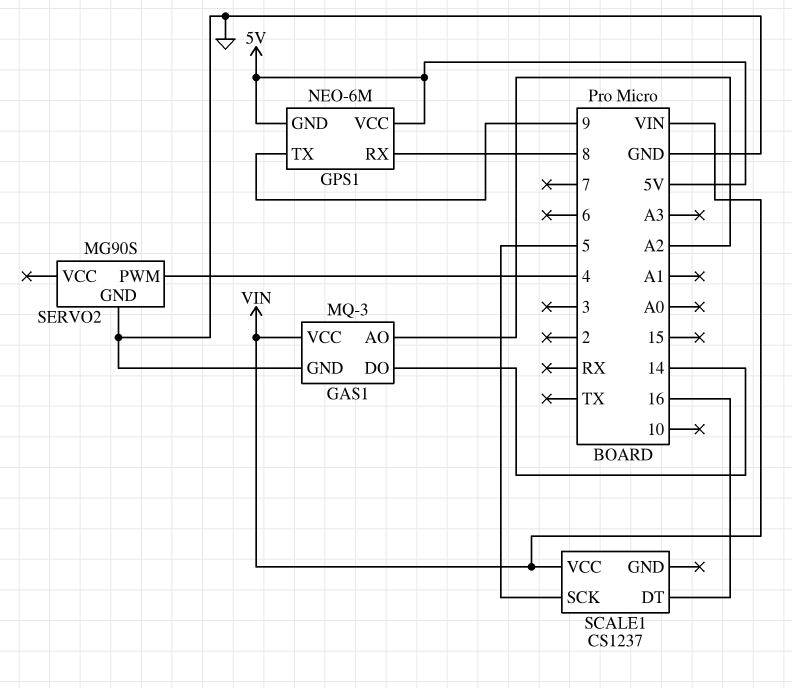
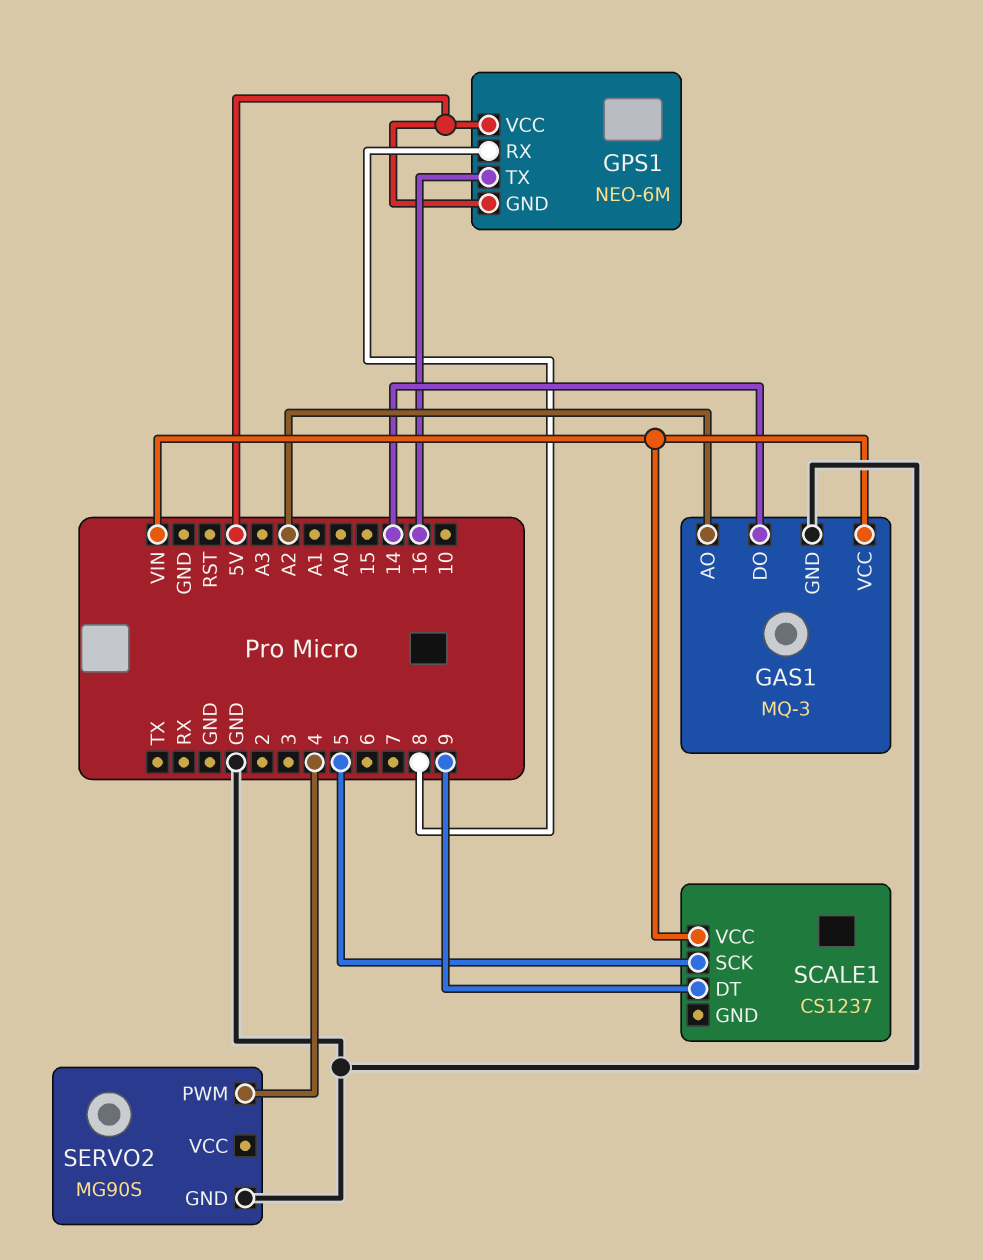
GPS1 pin TX: 9 -> 16
SCALE1 pin DT: 16 -> 9

